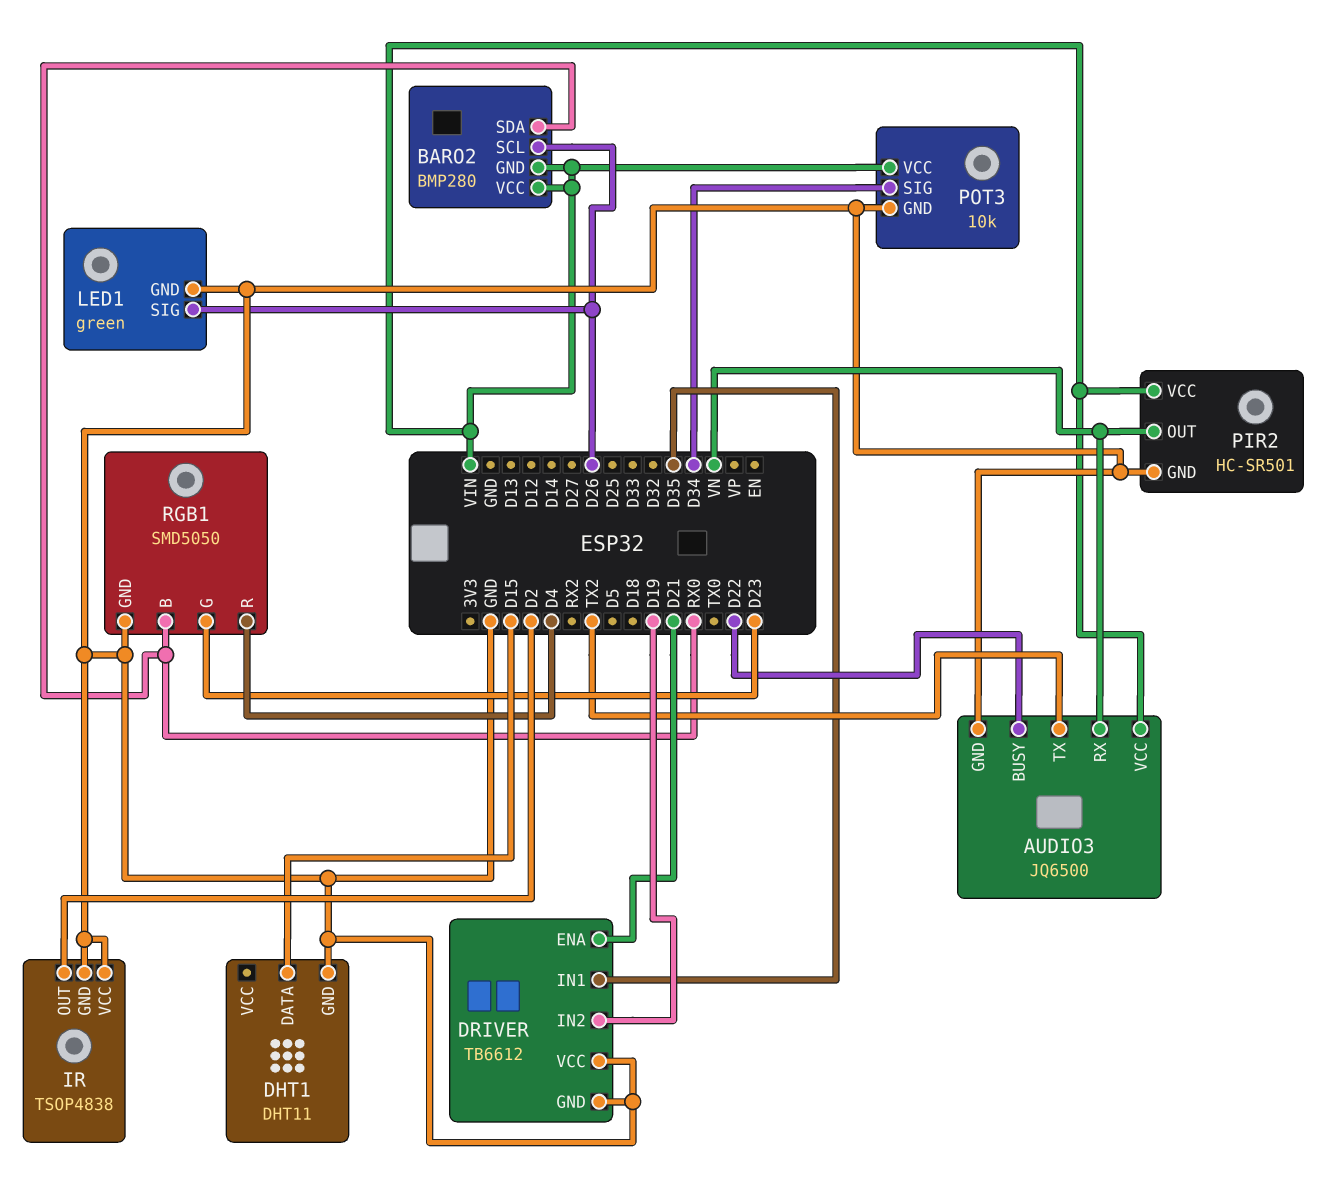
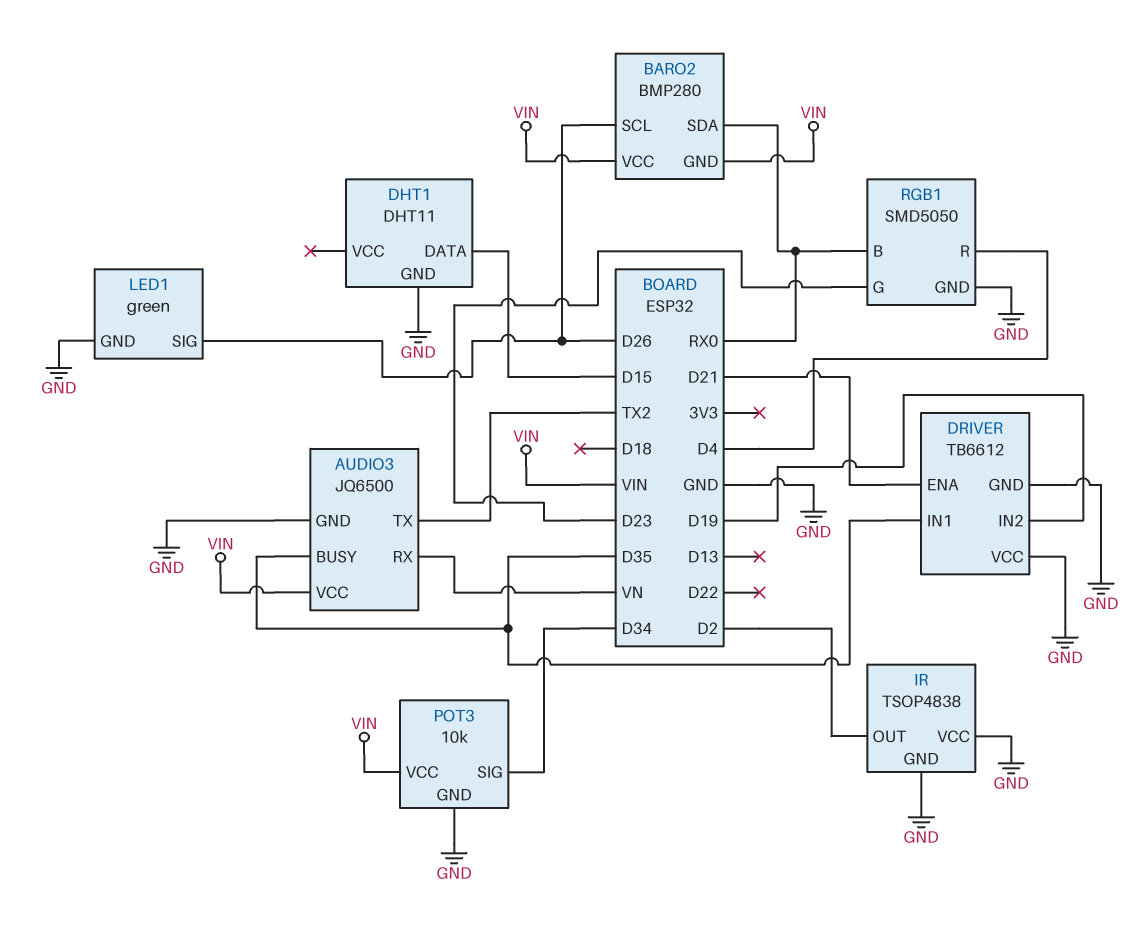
AUDIO3 pin BUSY: D22 -> D35
PIR2: HC-SR501 -> none
PIR2 pin GND: GND -> none
PIR2 pin OUT: VN -> none
PIR2 pin VCC: VIN -> none

